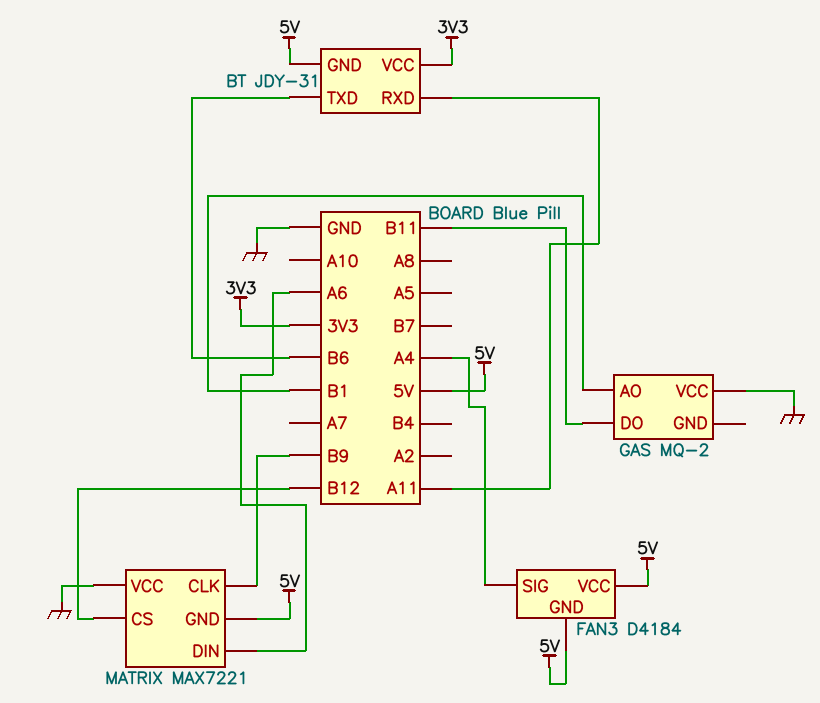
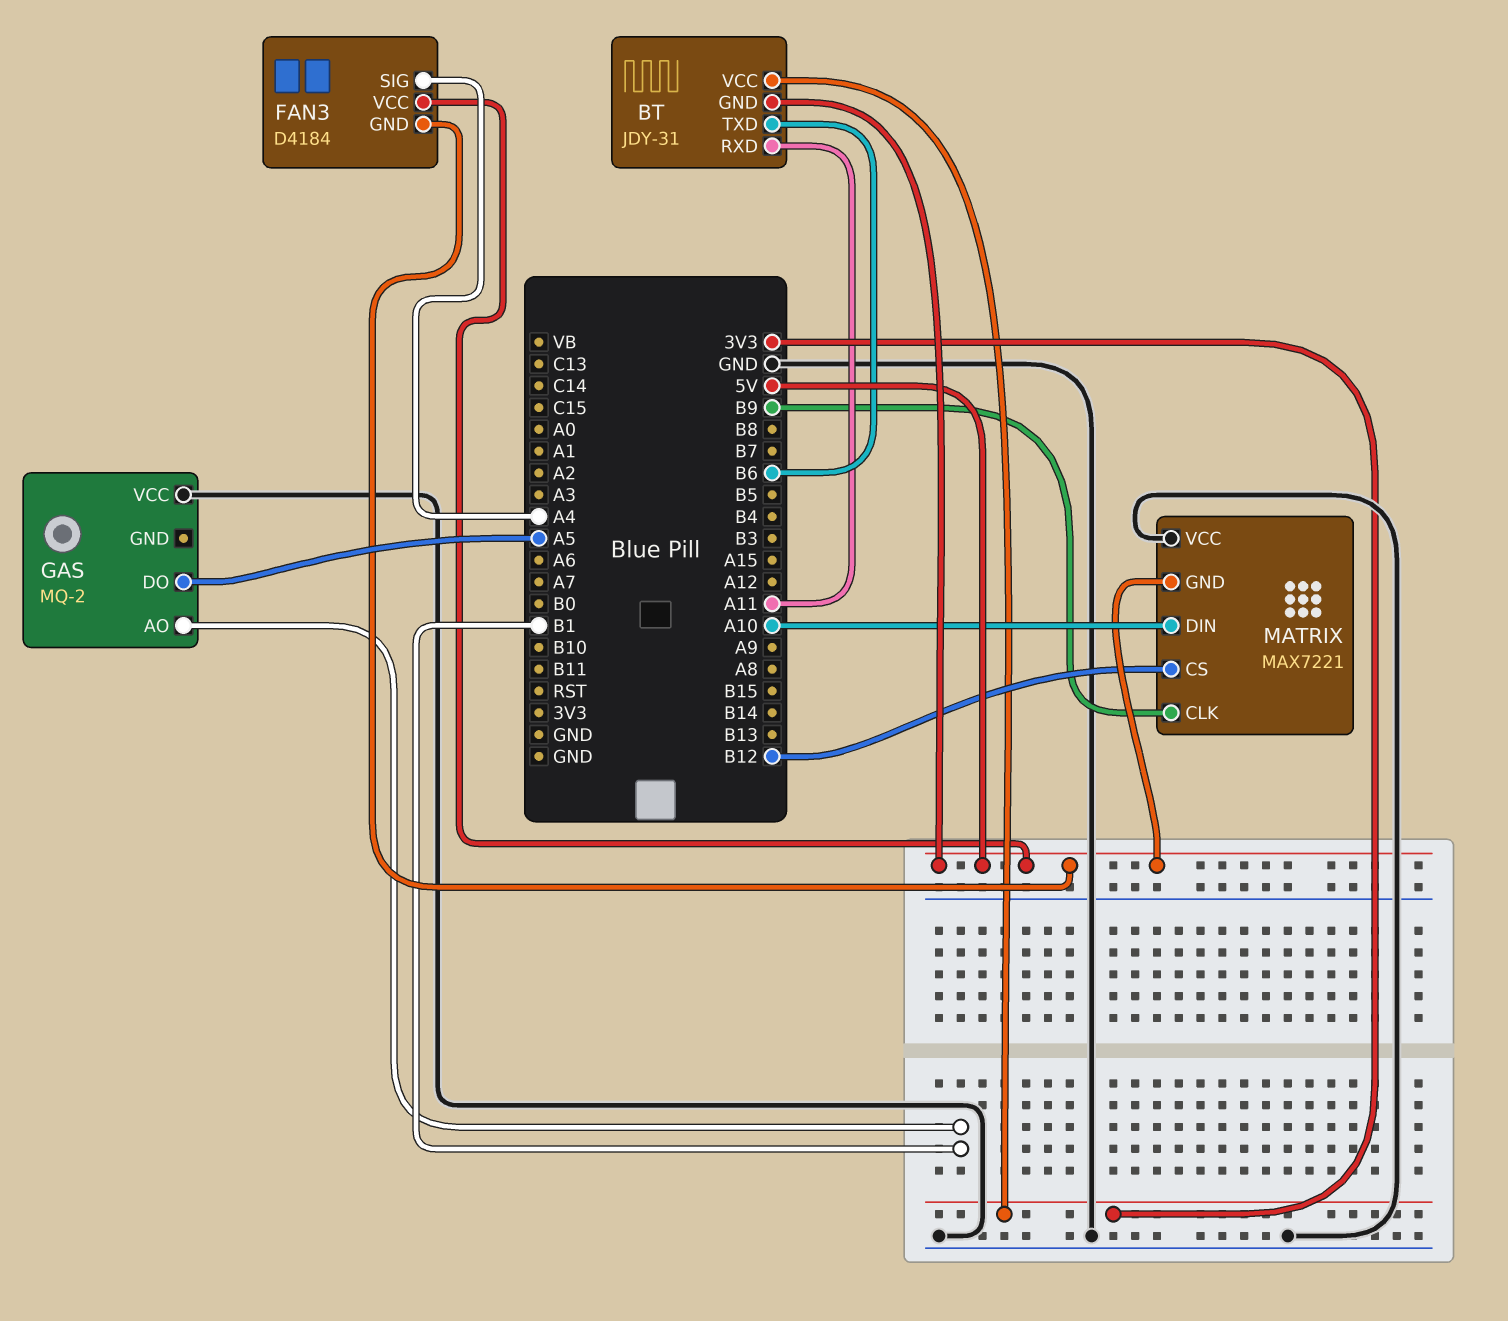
GAS pin DO: B11 -> A5
MATRIX pin DIN: A6 -> A10

